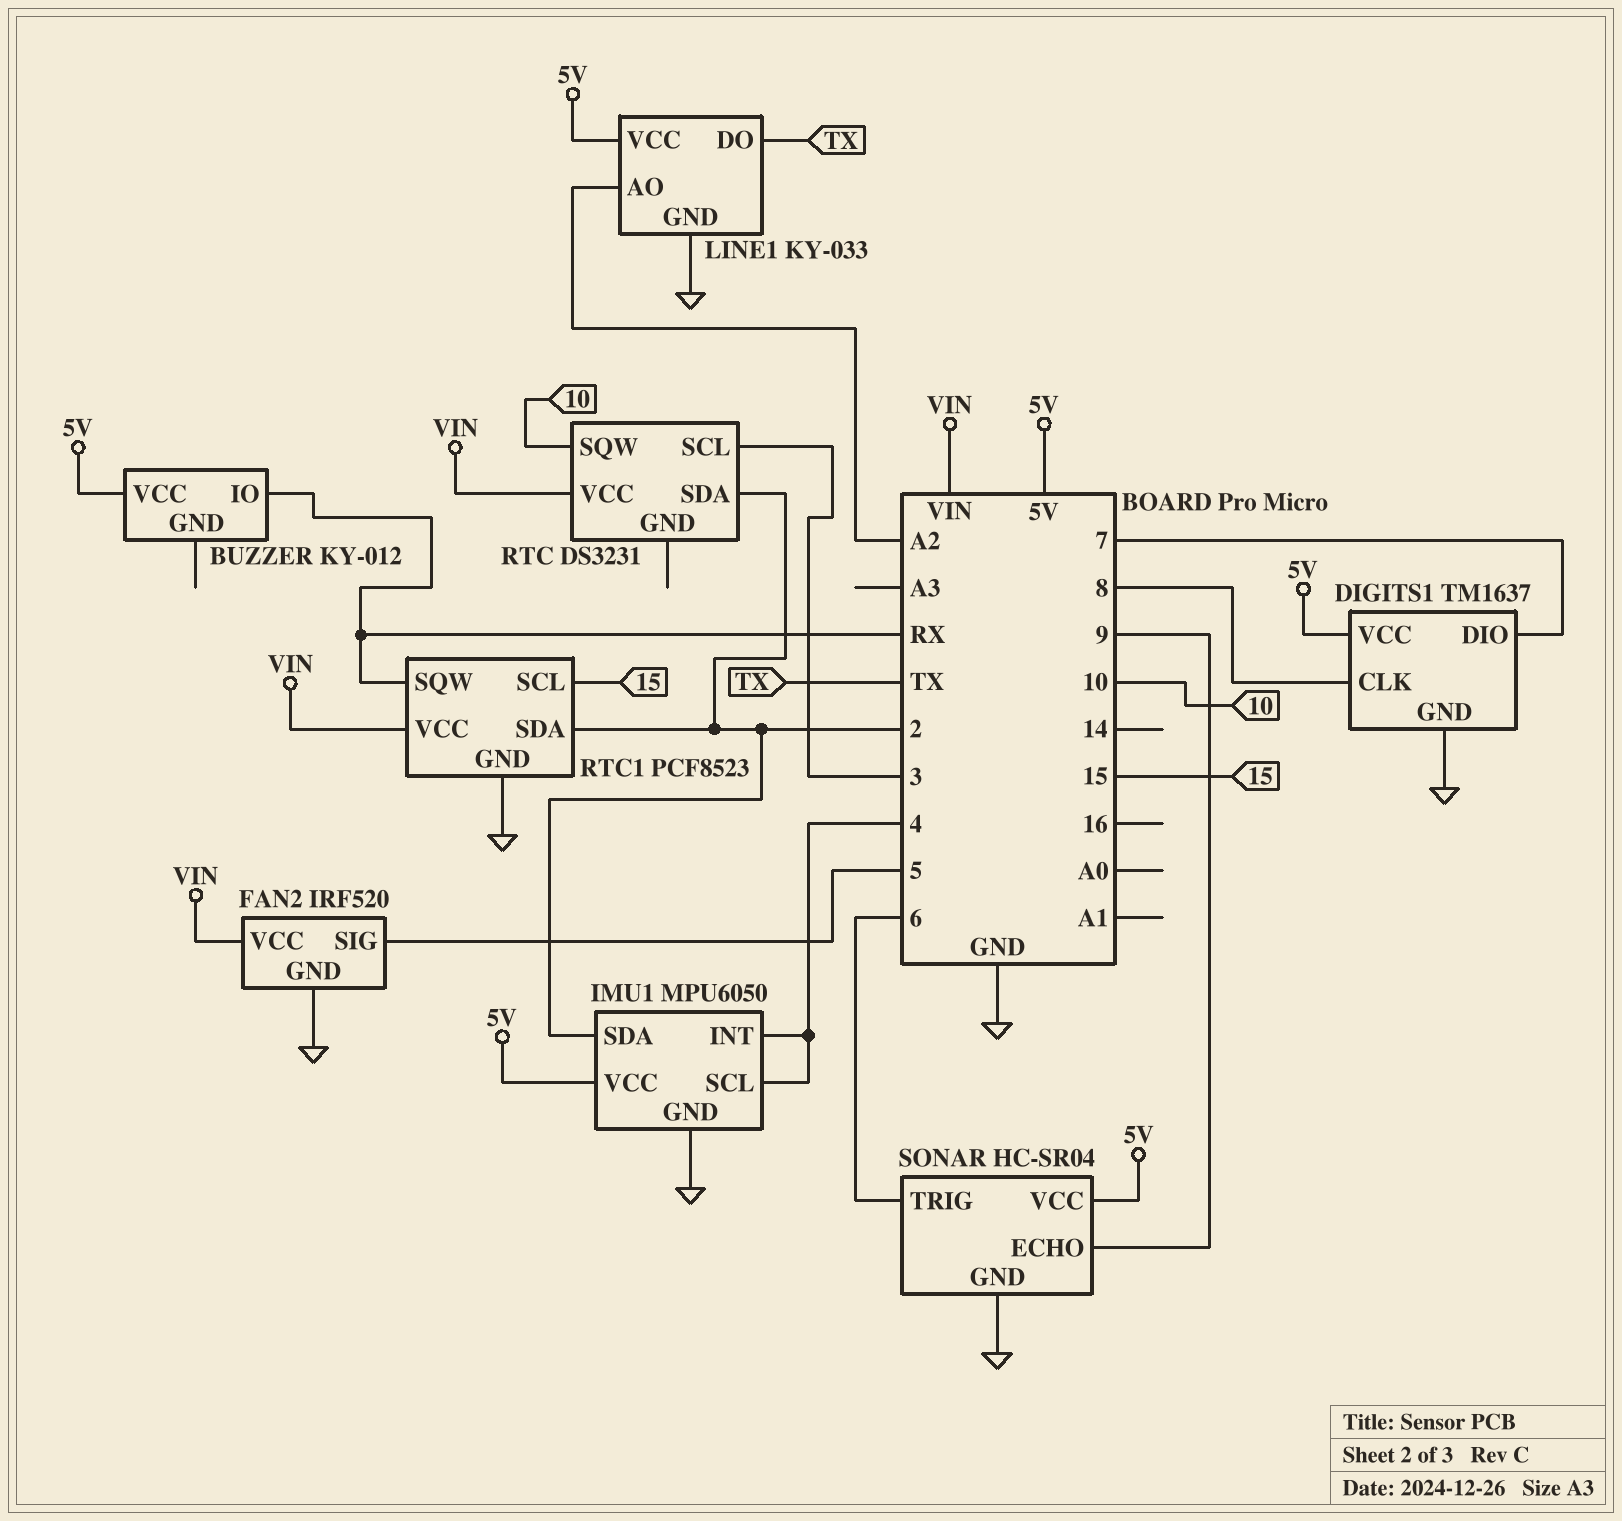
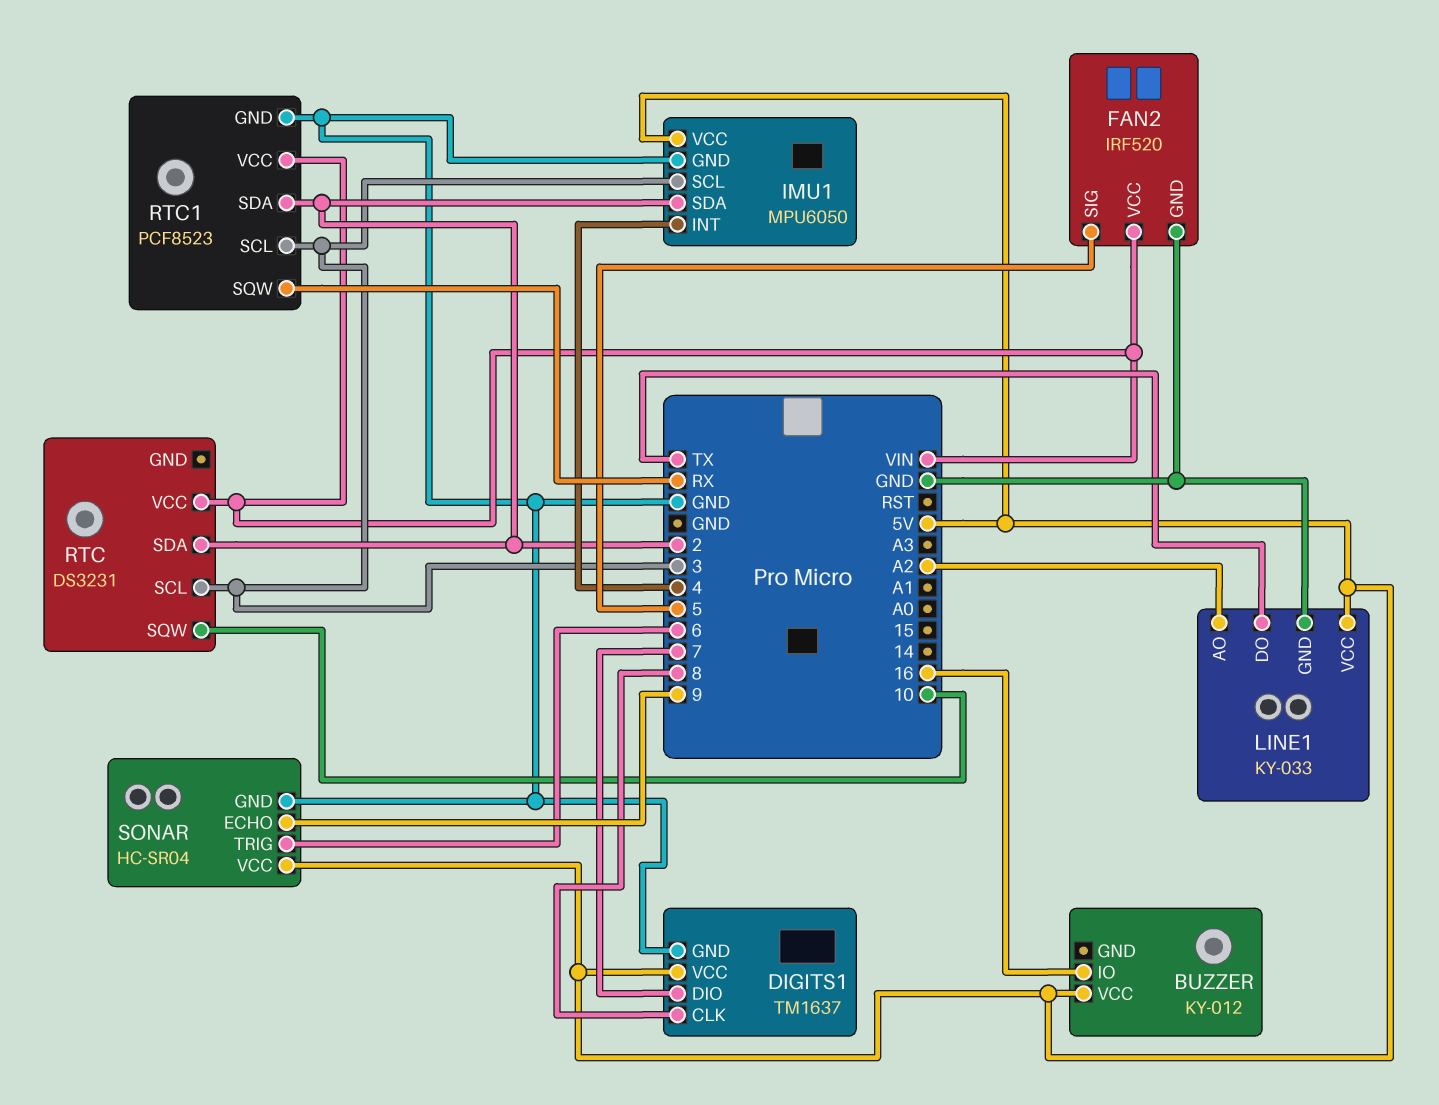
BUZZER pin IO: RX -> 16
IMU1 pin SCL: 4 -> 3
RTC1 pin SCL: 15 -> 3

